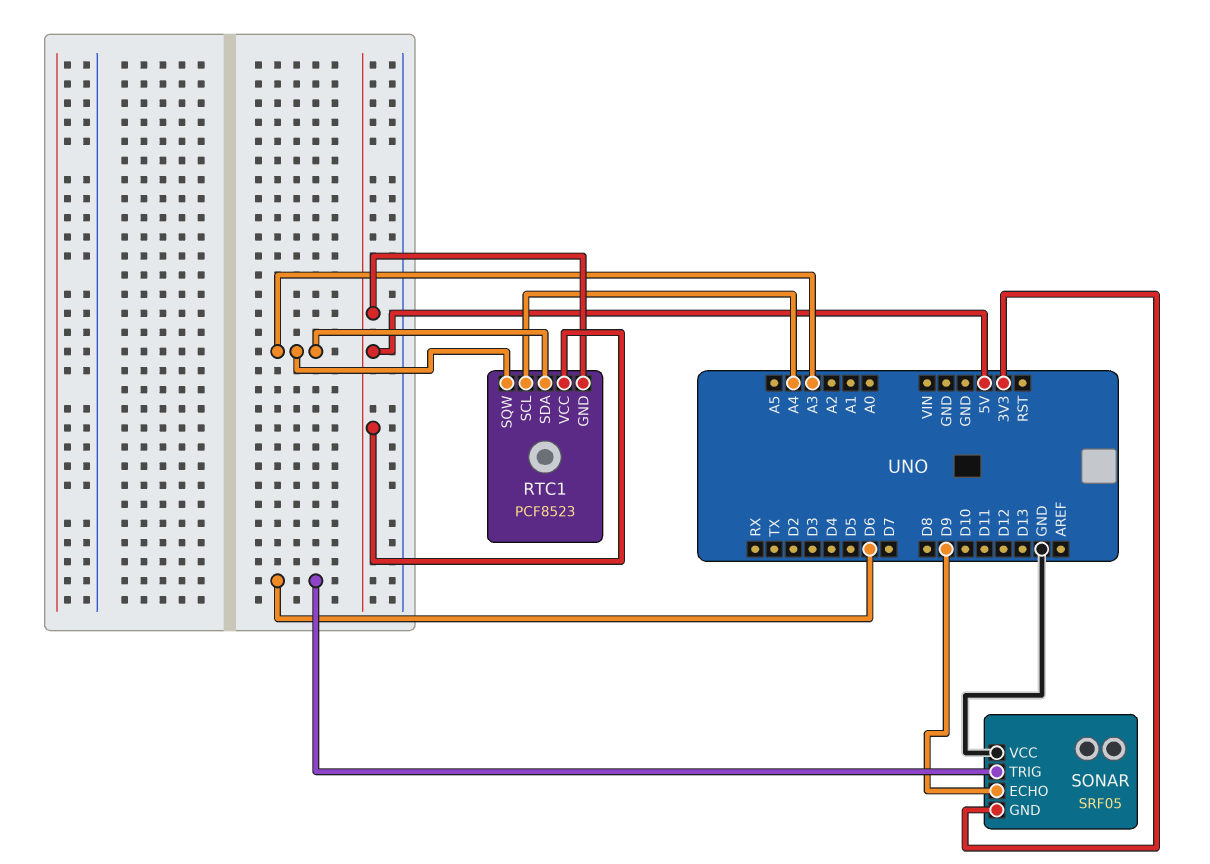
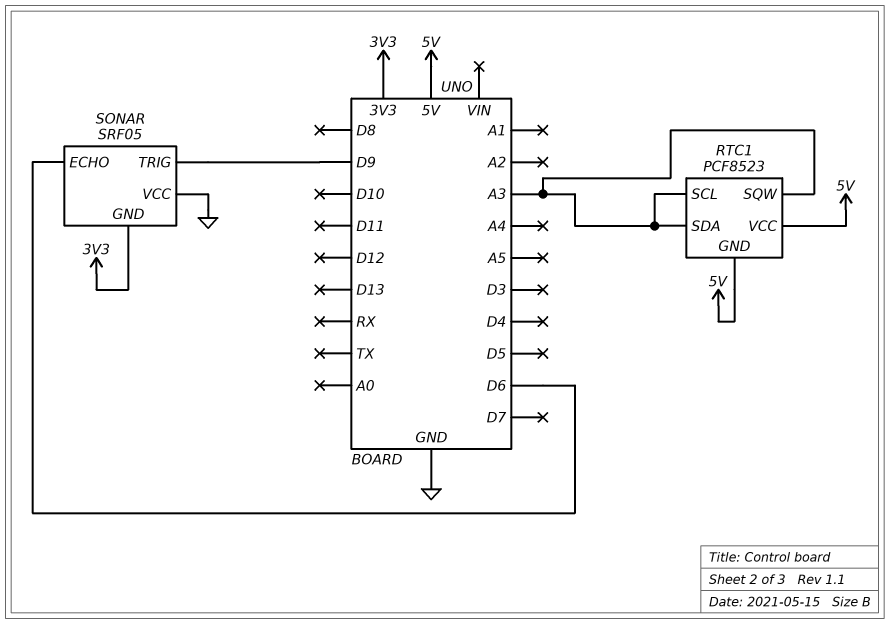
RTC1 pin SCL: A4 -> A3
SONAR pin ECHO: D9 -> D6
SONAR pin TRIG: D6 -> D9

